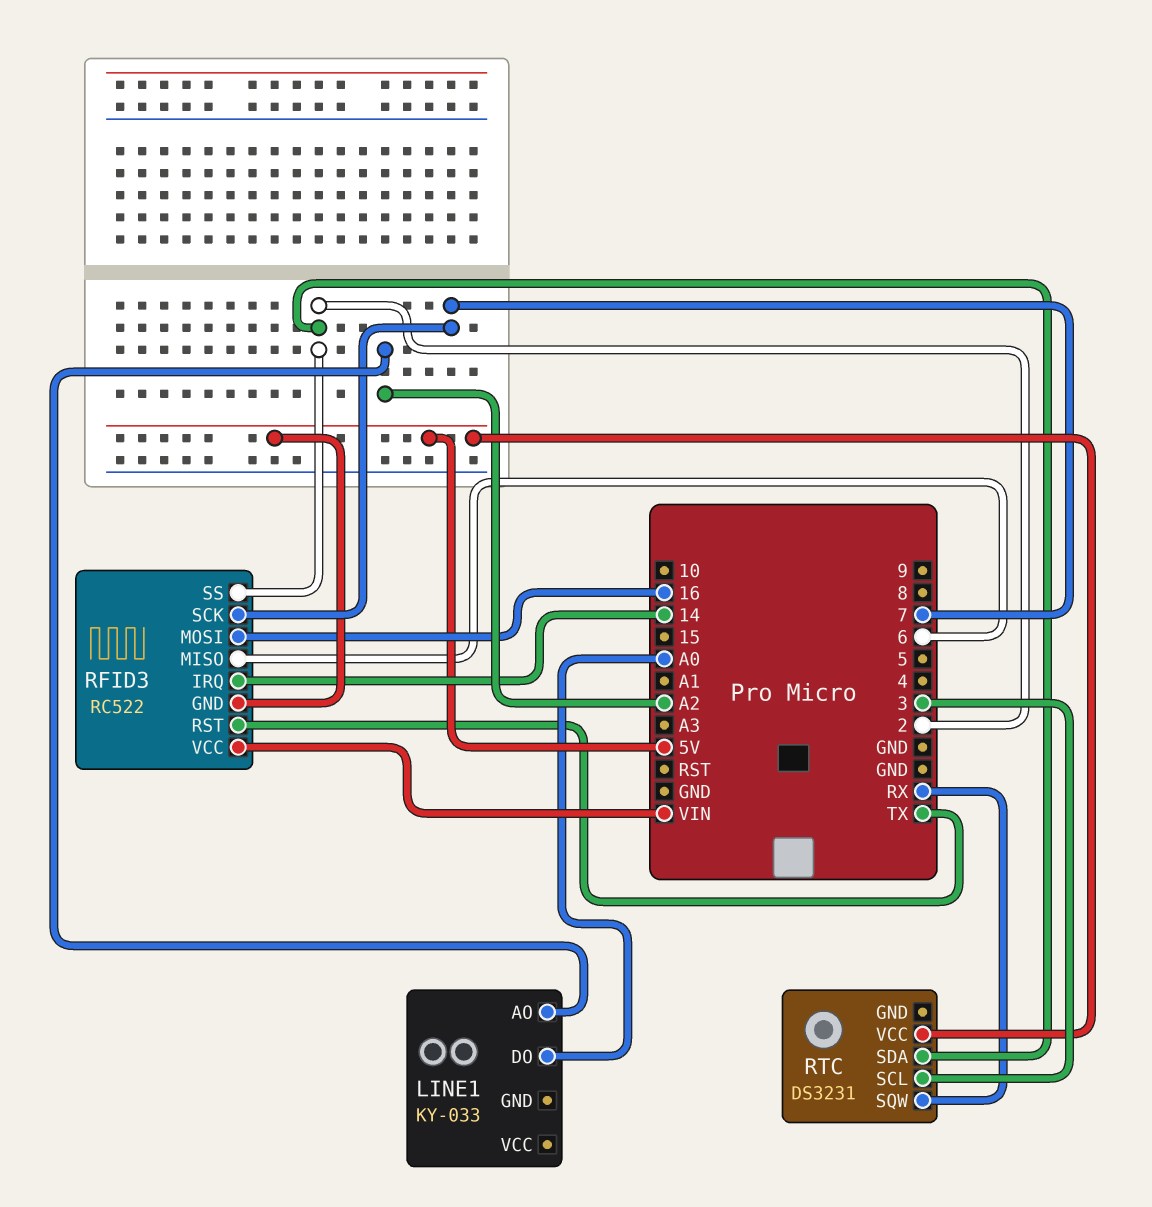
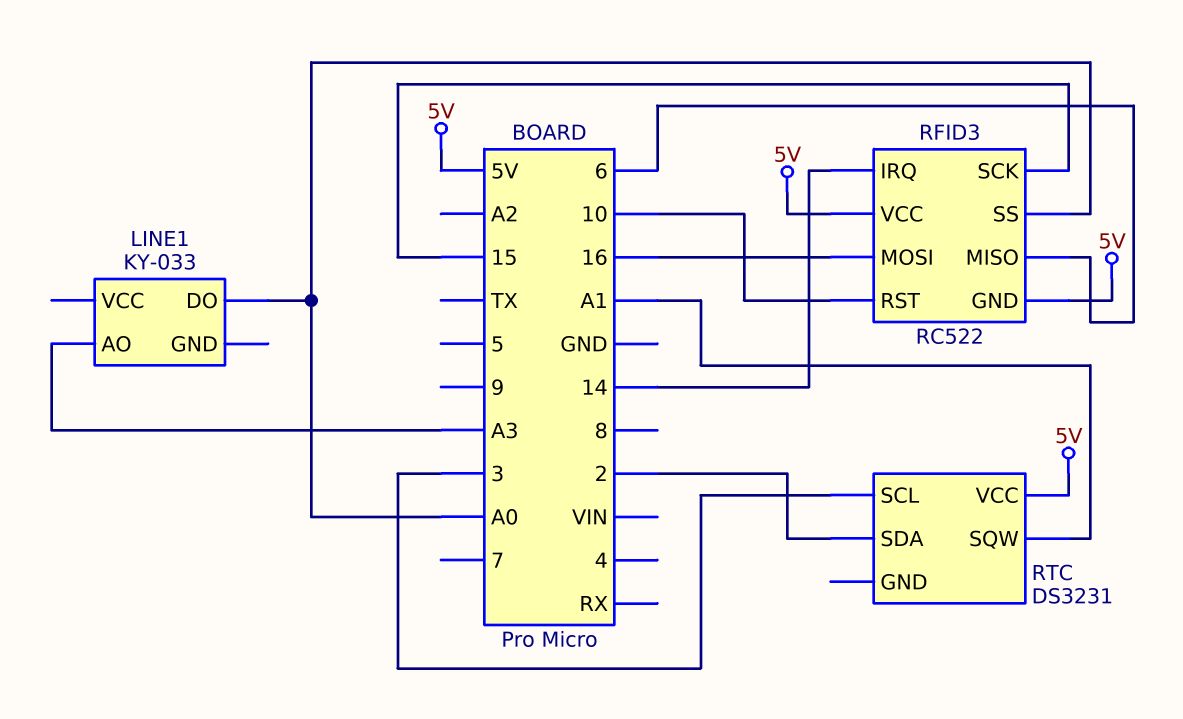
LINE1 pin AO: A2 -> A3
RFID3 pin RST: TX -> 10
RFID3 pin SCK: 7 -> 15
RFID3 pin SS: 2 -> A0
RFID3 pin VCC: VIN -> 5V
RTC pin SQW: RX -> A1

